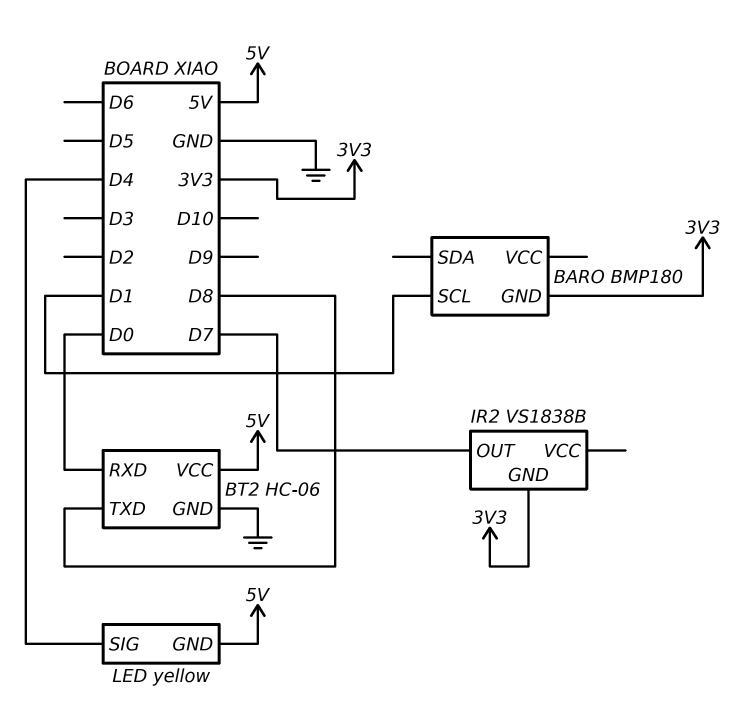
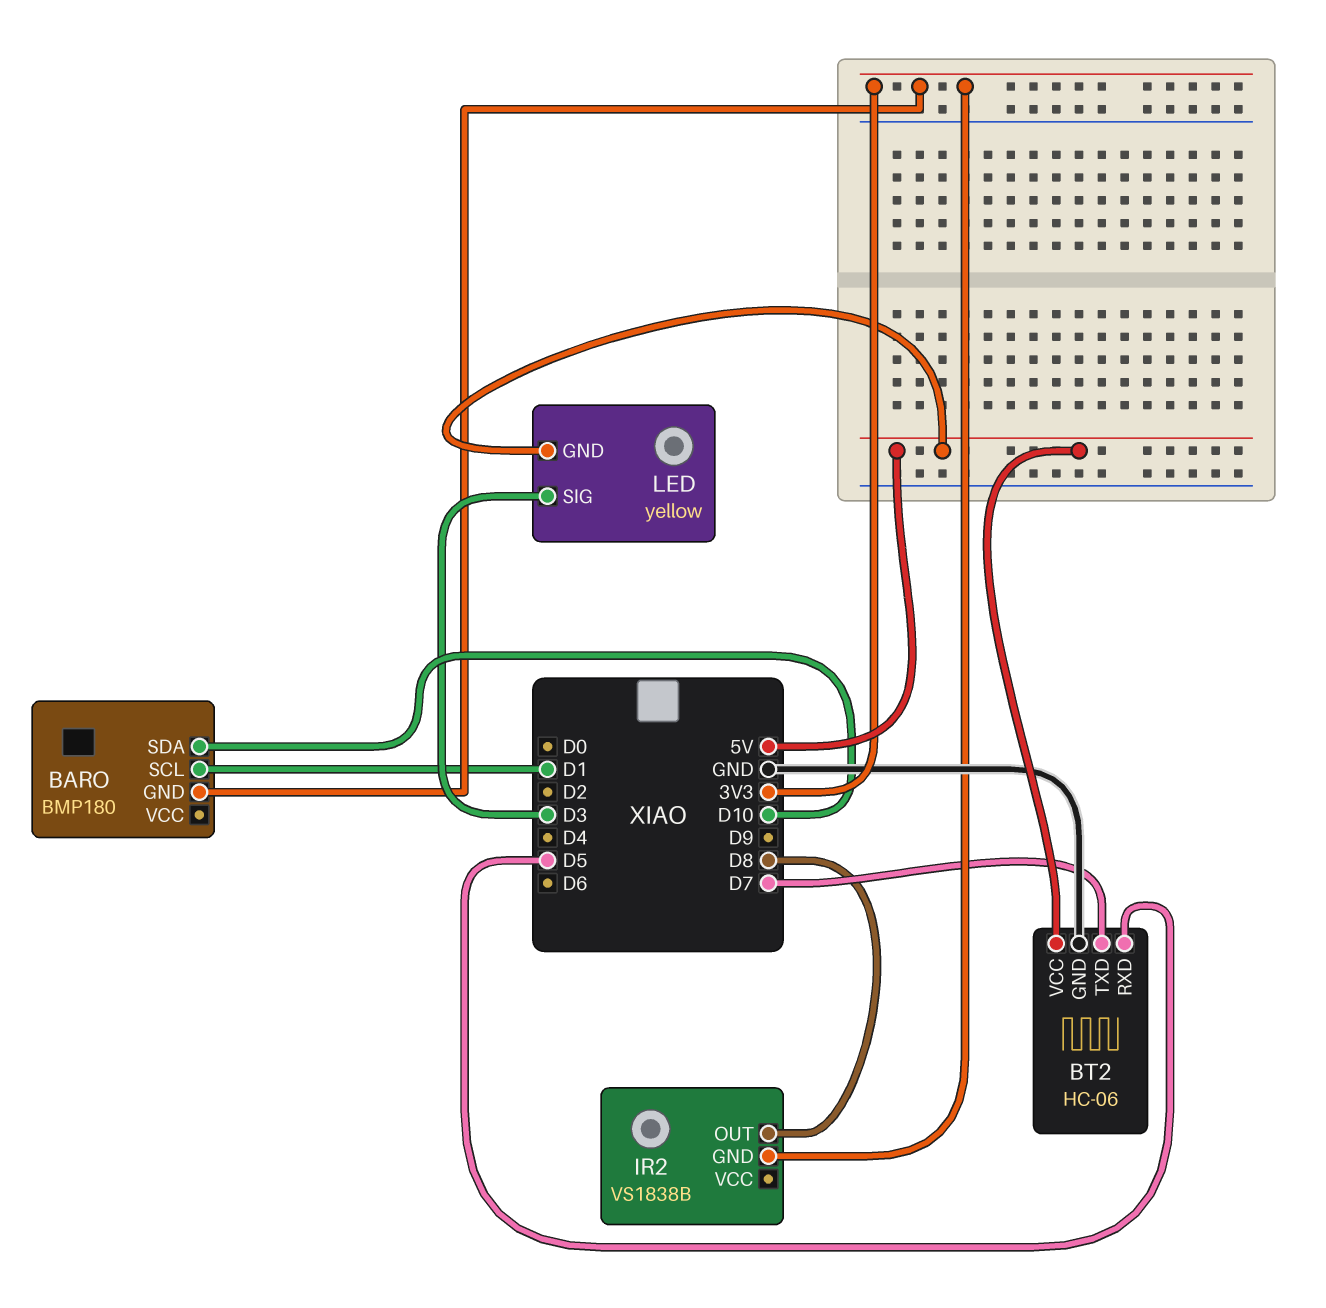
BARO pin SDA: none -> D10
BT2 pin RXD: D0 -> D5
BT2 pin TXD: D8 -> D7
IR2 pin OUT: D7 -> D8
LED pin SIG: D4 -> D3

